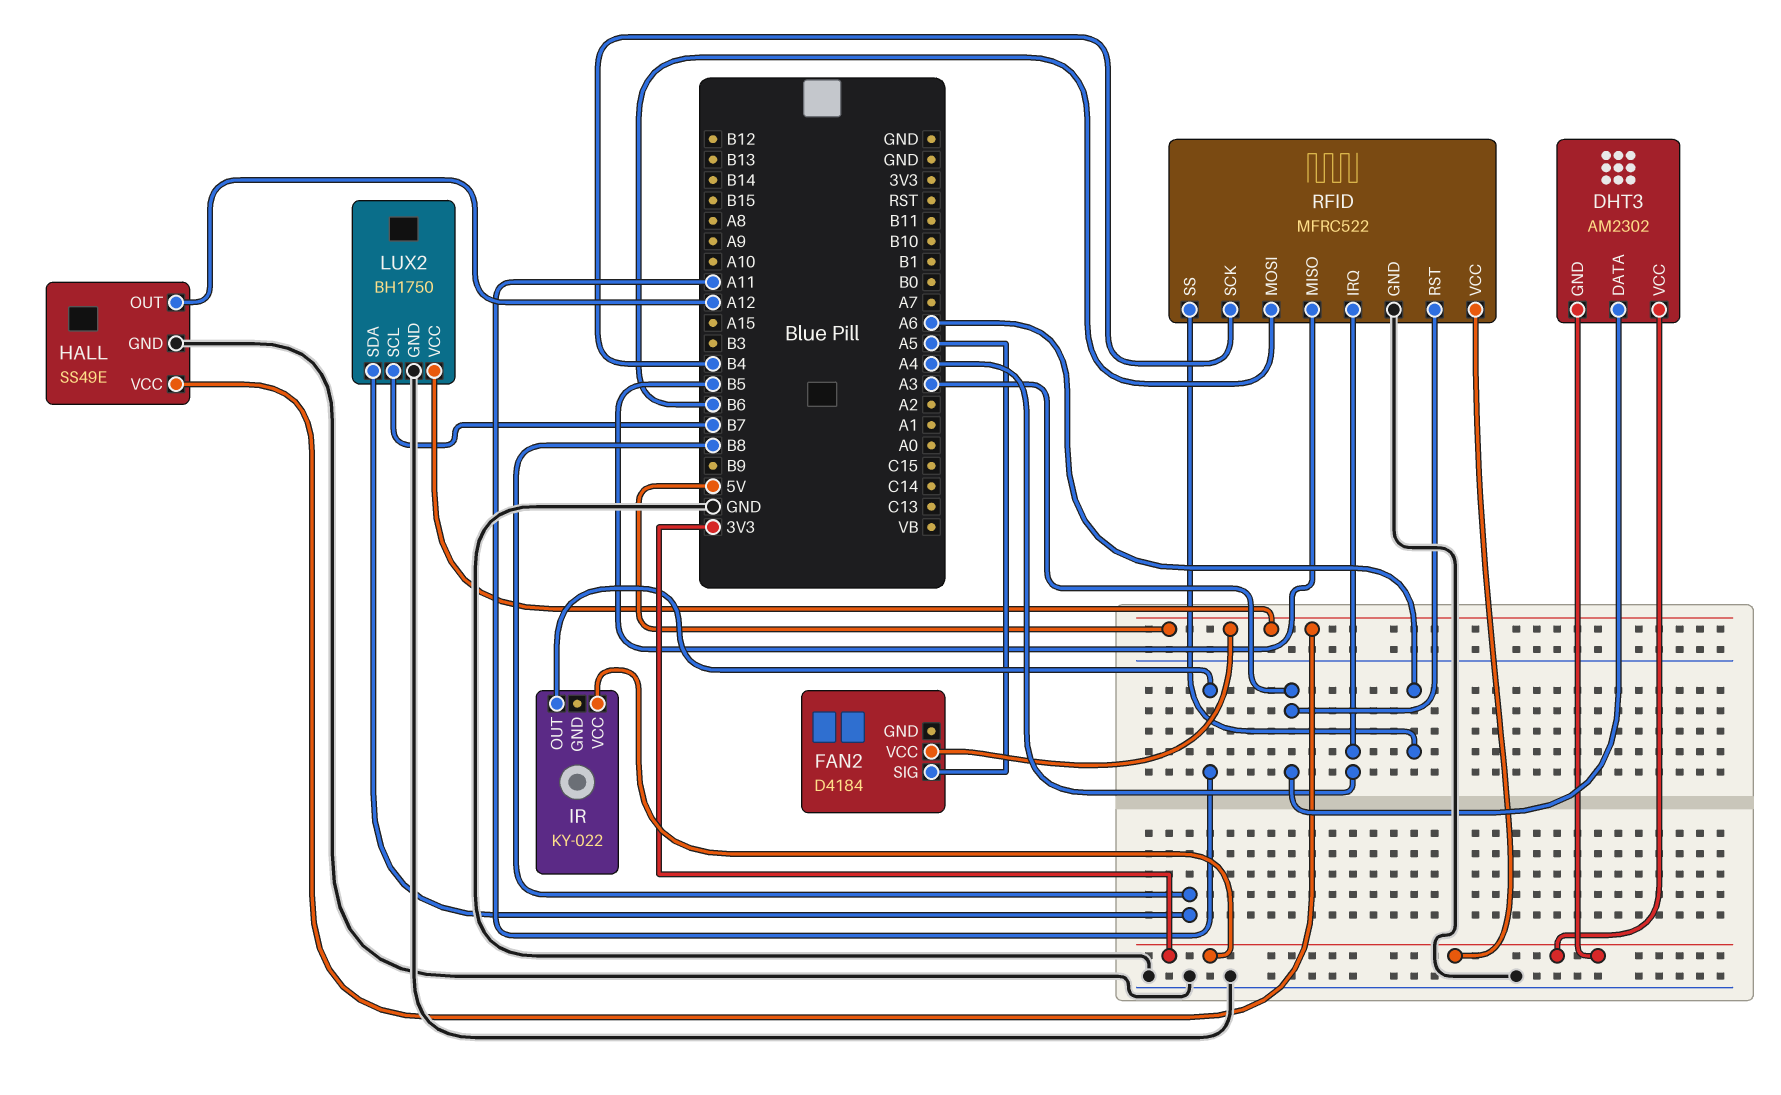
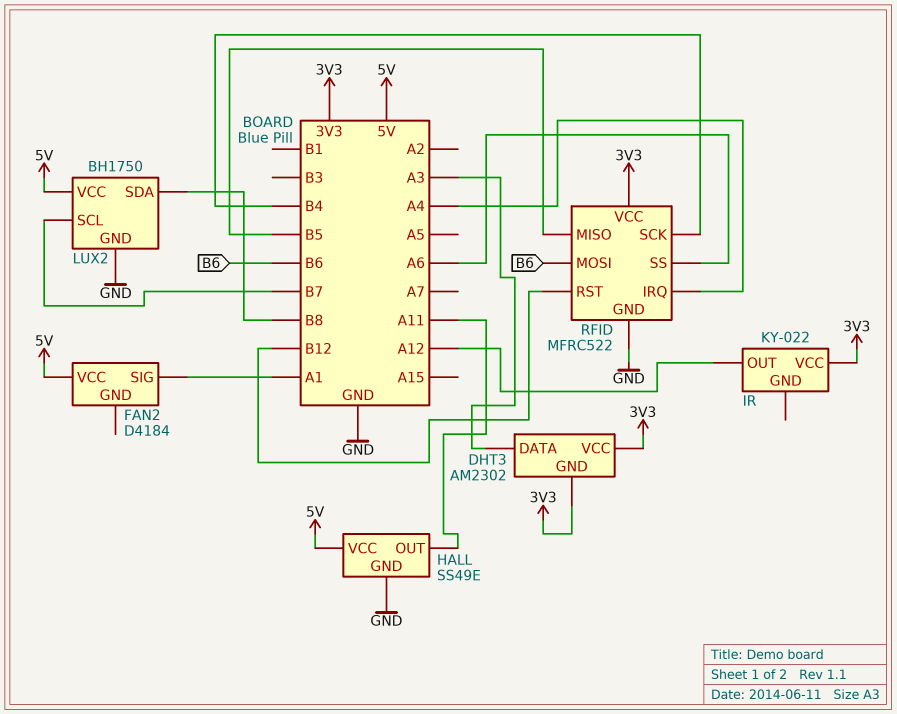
FAN2 pin SIG: A5 -> A1
HALL pin OUT: A12 -> A11
IR pin OUT: A11 -> A12
RFID pin RST: A3 -> B12

